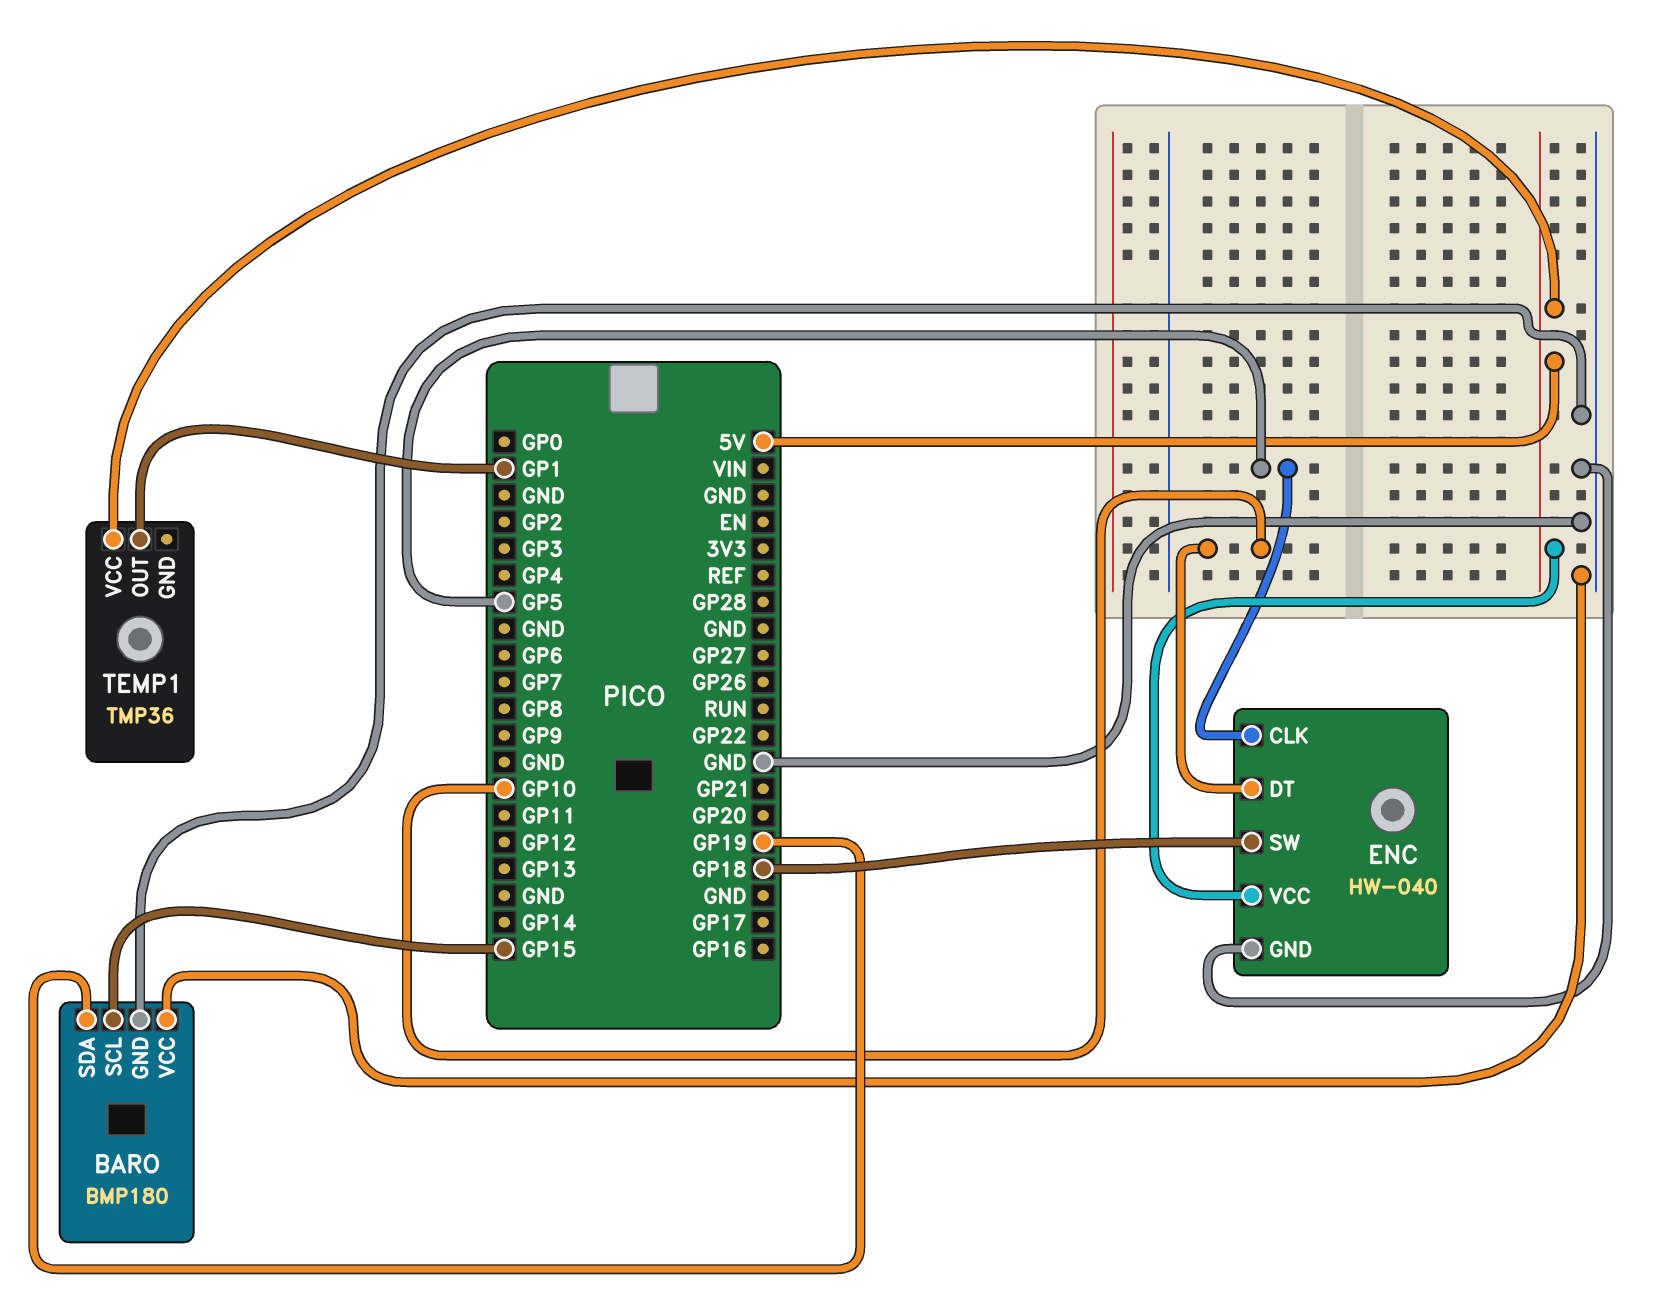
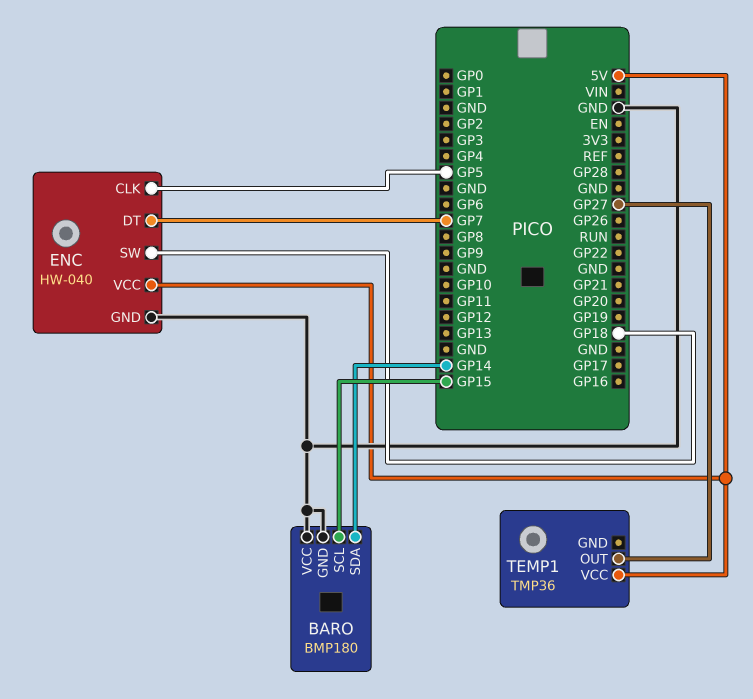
BARO pin SDA: GP19 -> GP14
ENC pin DT: GP10 -> GP7
TEMP1 pin OUT: GP1 -> GP27

